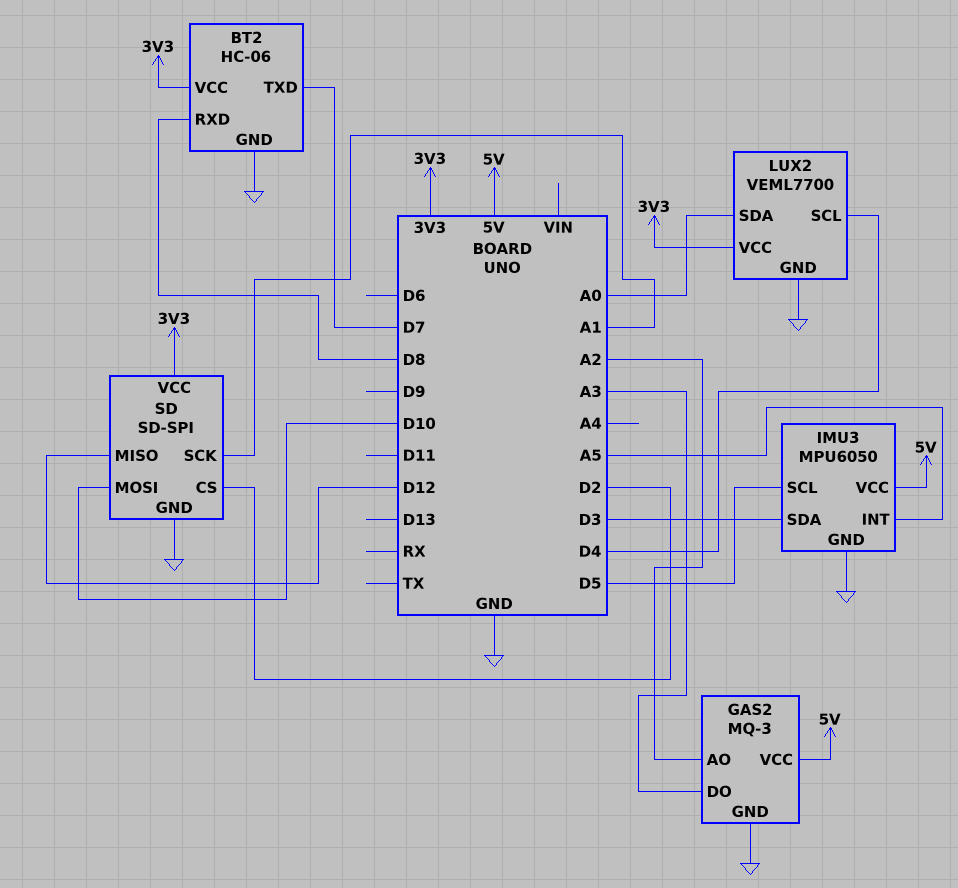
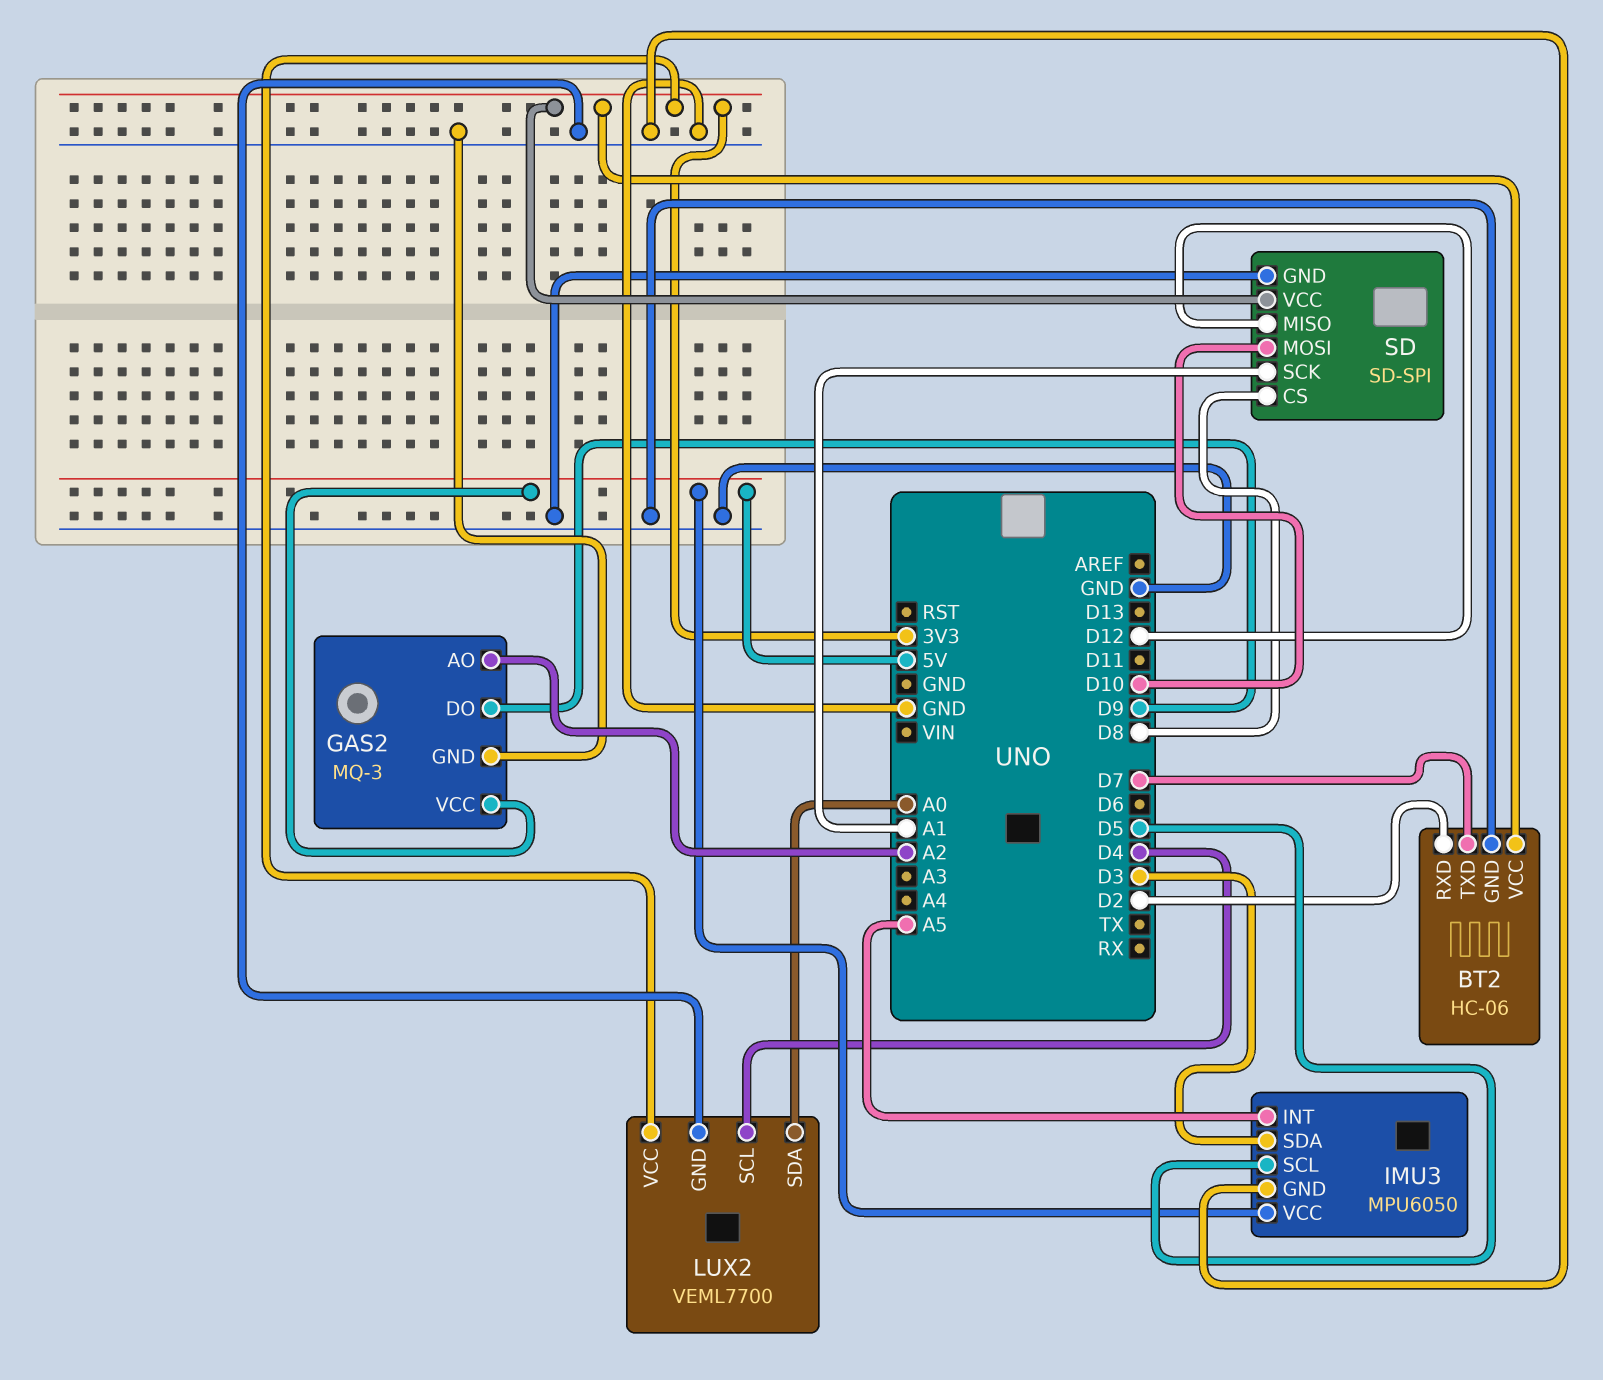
BT2 pin RXD: D8 -> D2
GAS2 pin DO: A3 -> D9
SD pin CS: D2 -> D8

